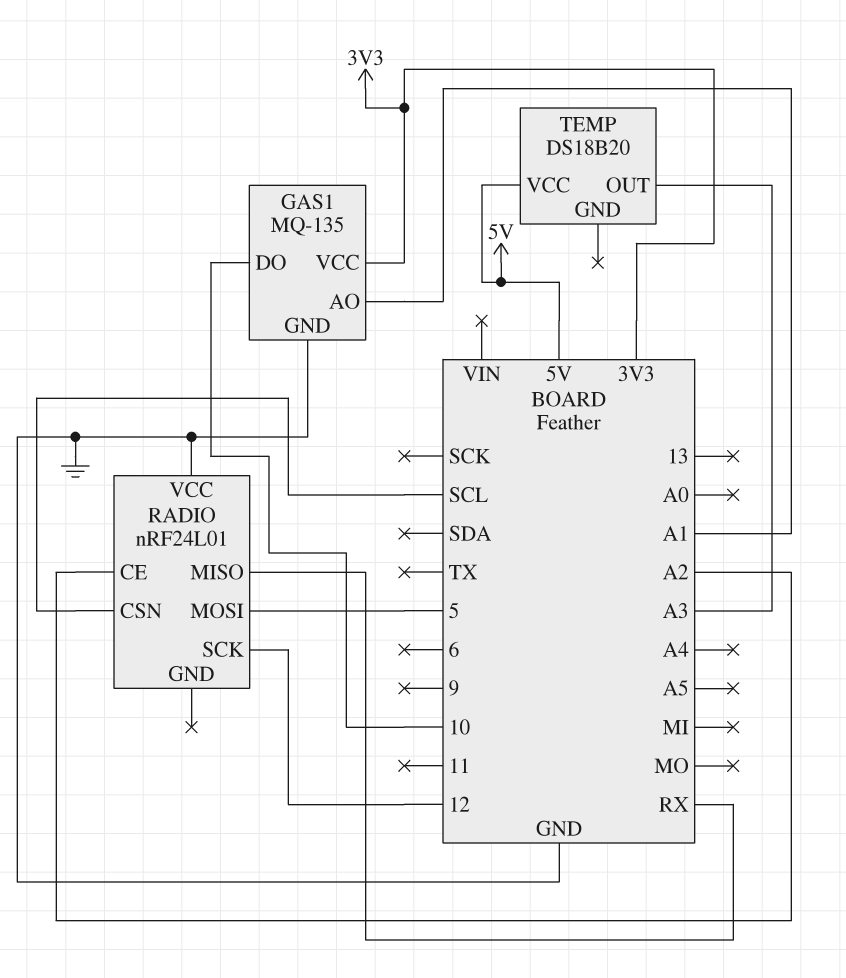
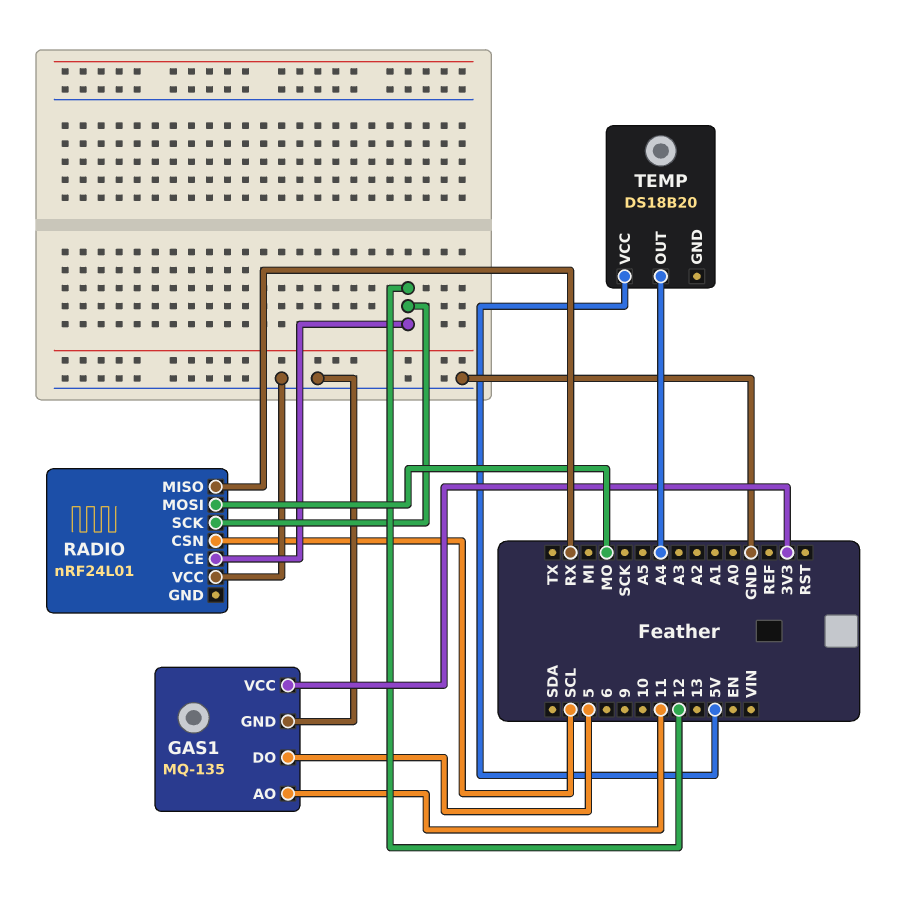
GAS1 pin AO: A1 -> 11
GAS1 pin DO: 10 -> 5
RADIO pin CE: A2 -> 12
RADIO pin MOSI: 5 -> MO
TEMP pin OUT: A3 -> A4

